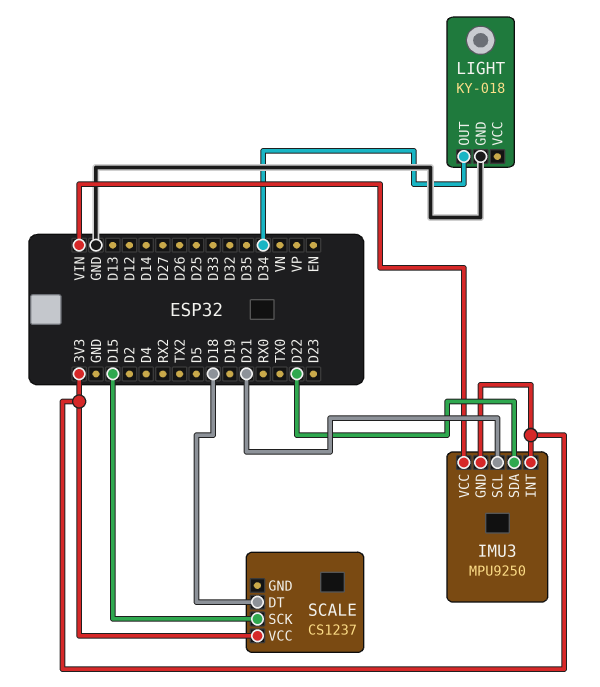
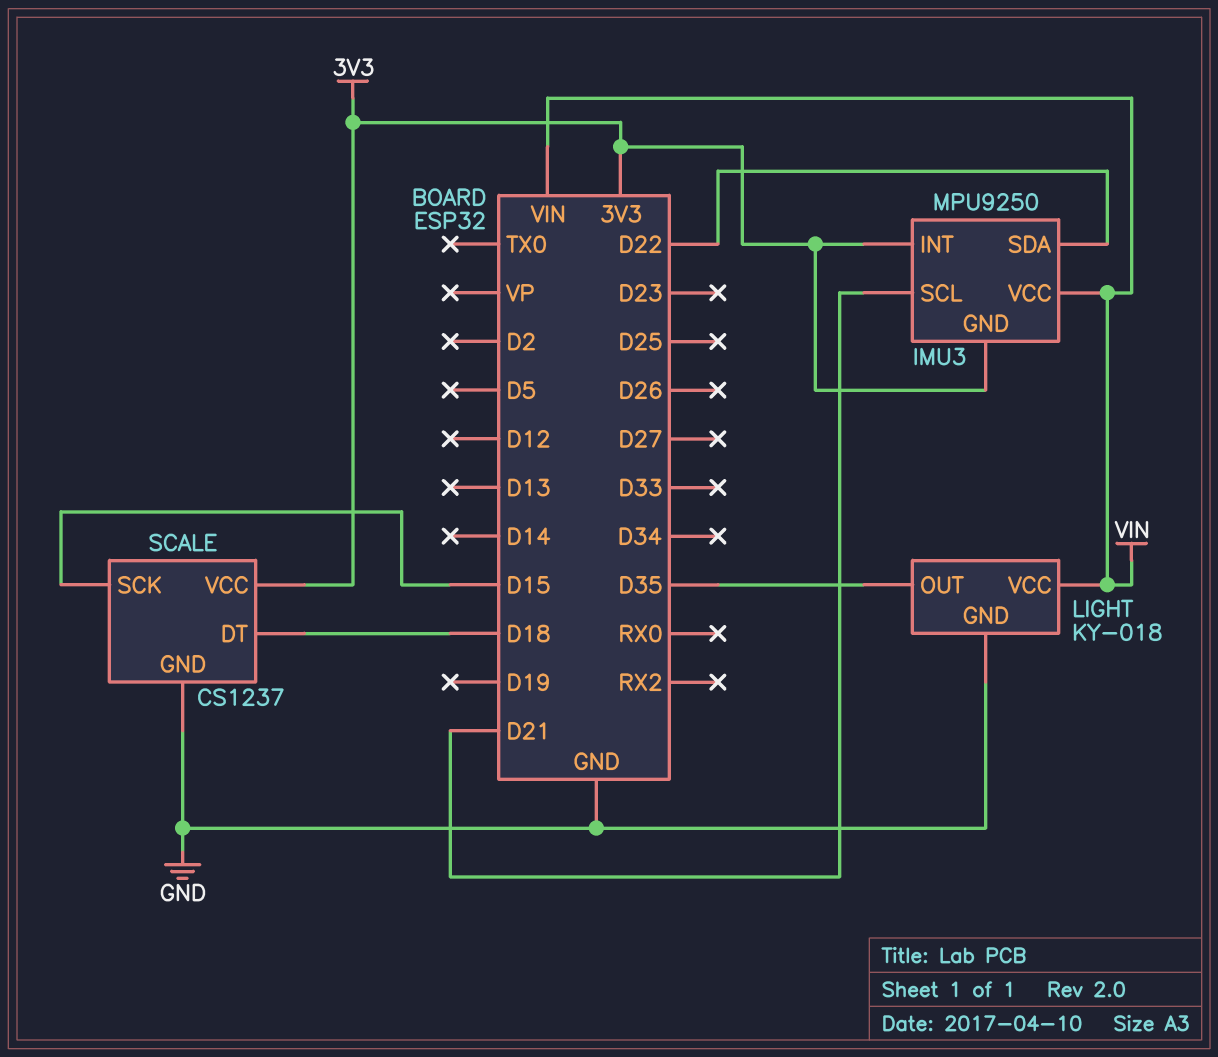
LIGHT pin OUT: D34 -> D35
LIGHT pin VCC: none -> VIN
SCALE pin GND: none -> GND

